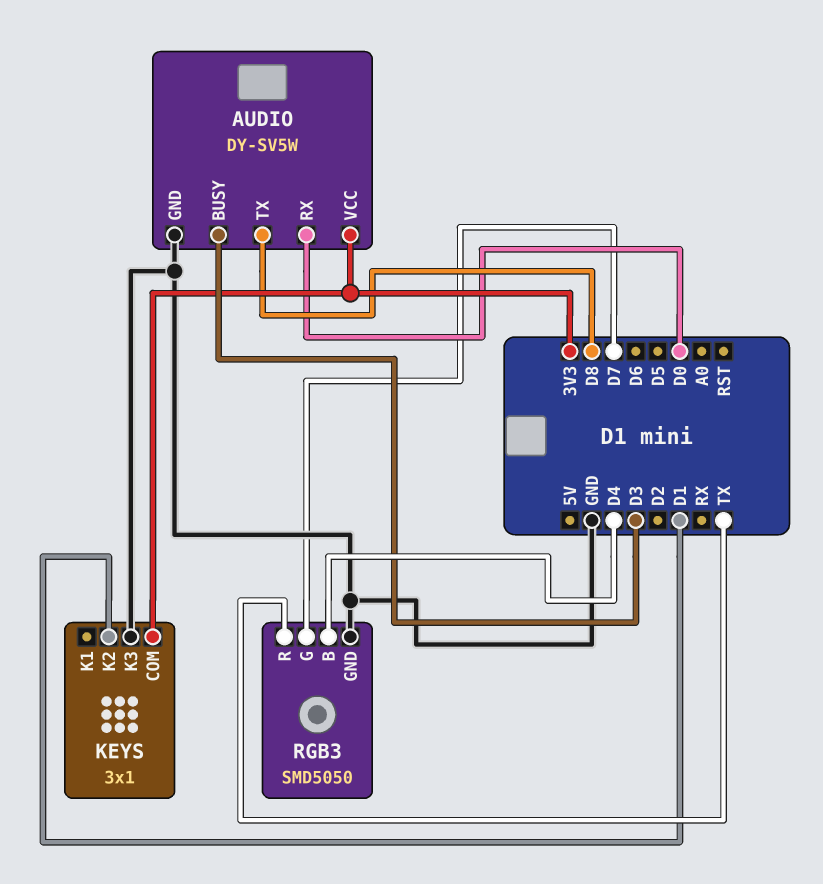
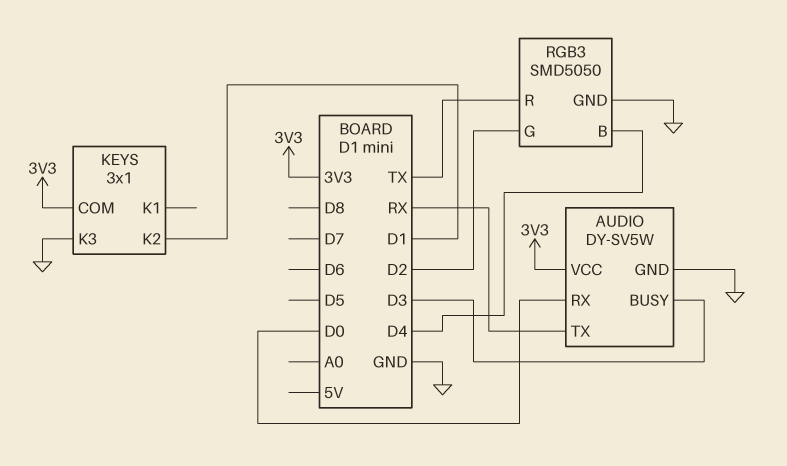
AUDIO pin TX: D8 -> RX
RGB3 pin G: D7 -> D2

